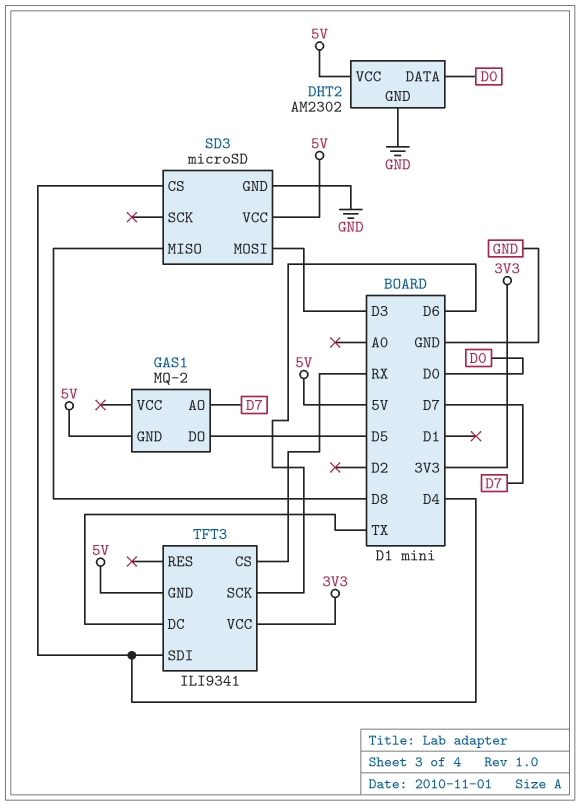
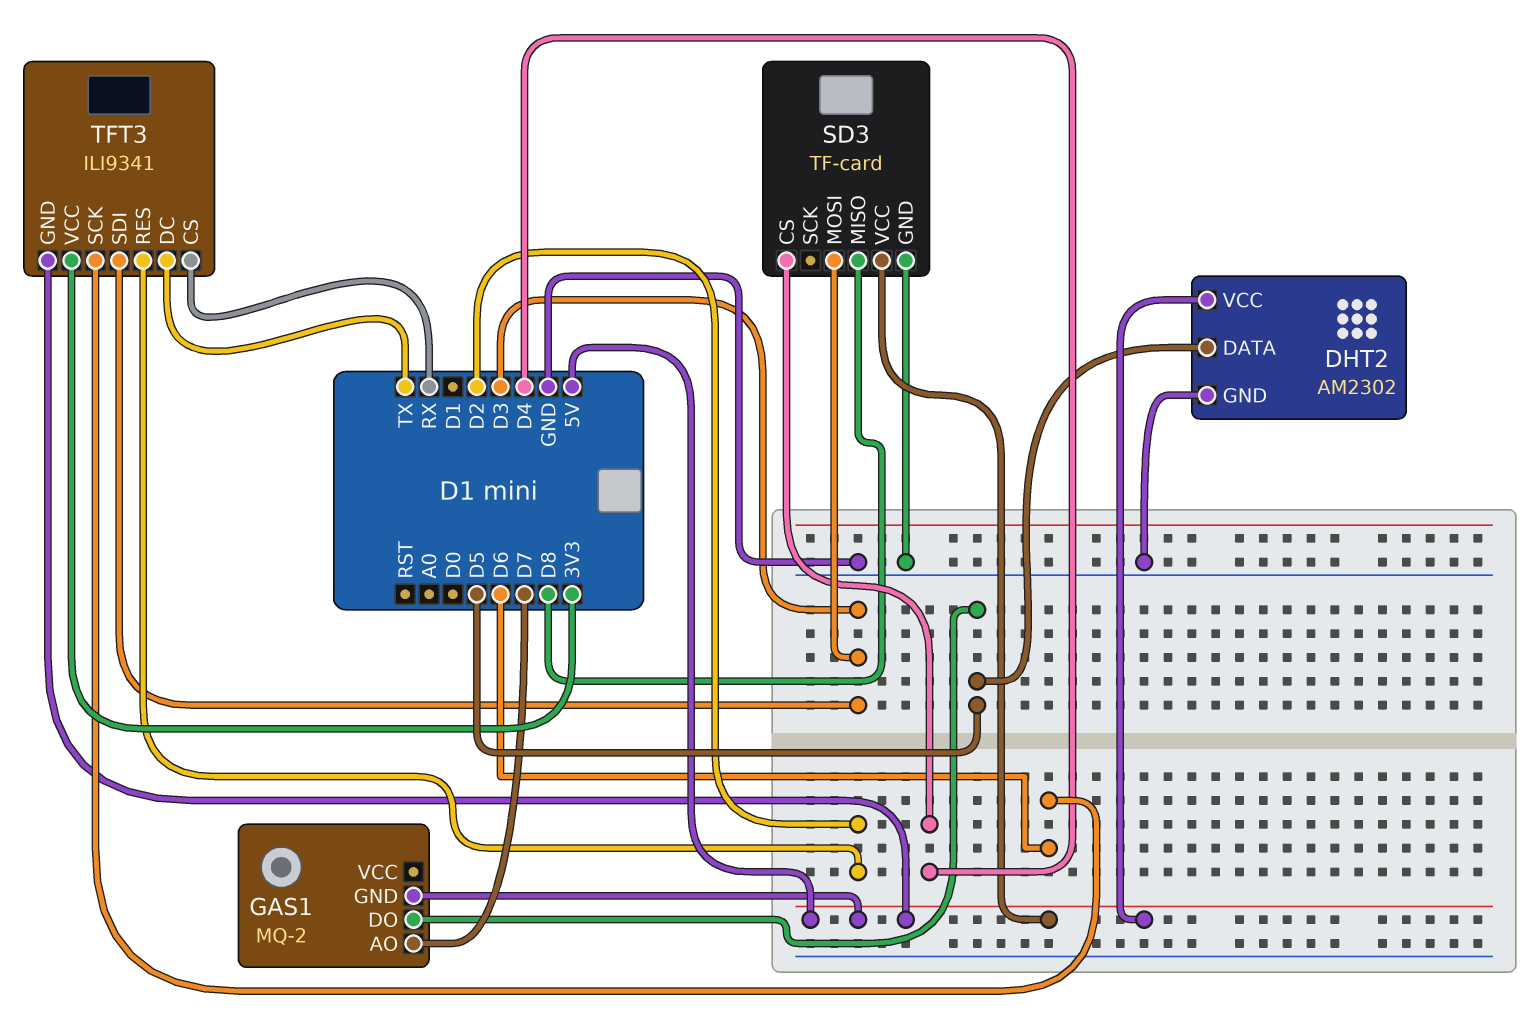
DHT2 pin DATA: D0 -> D5
SD3: microSD -> TF-card
TFT3 pin RES: none -> D2
TFT3 pin SDI: D4 -> D3

